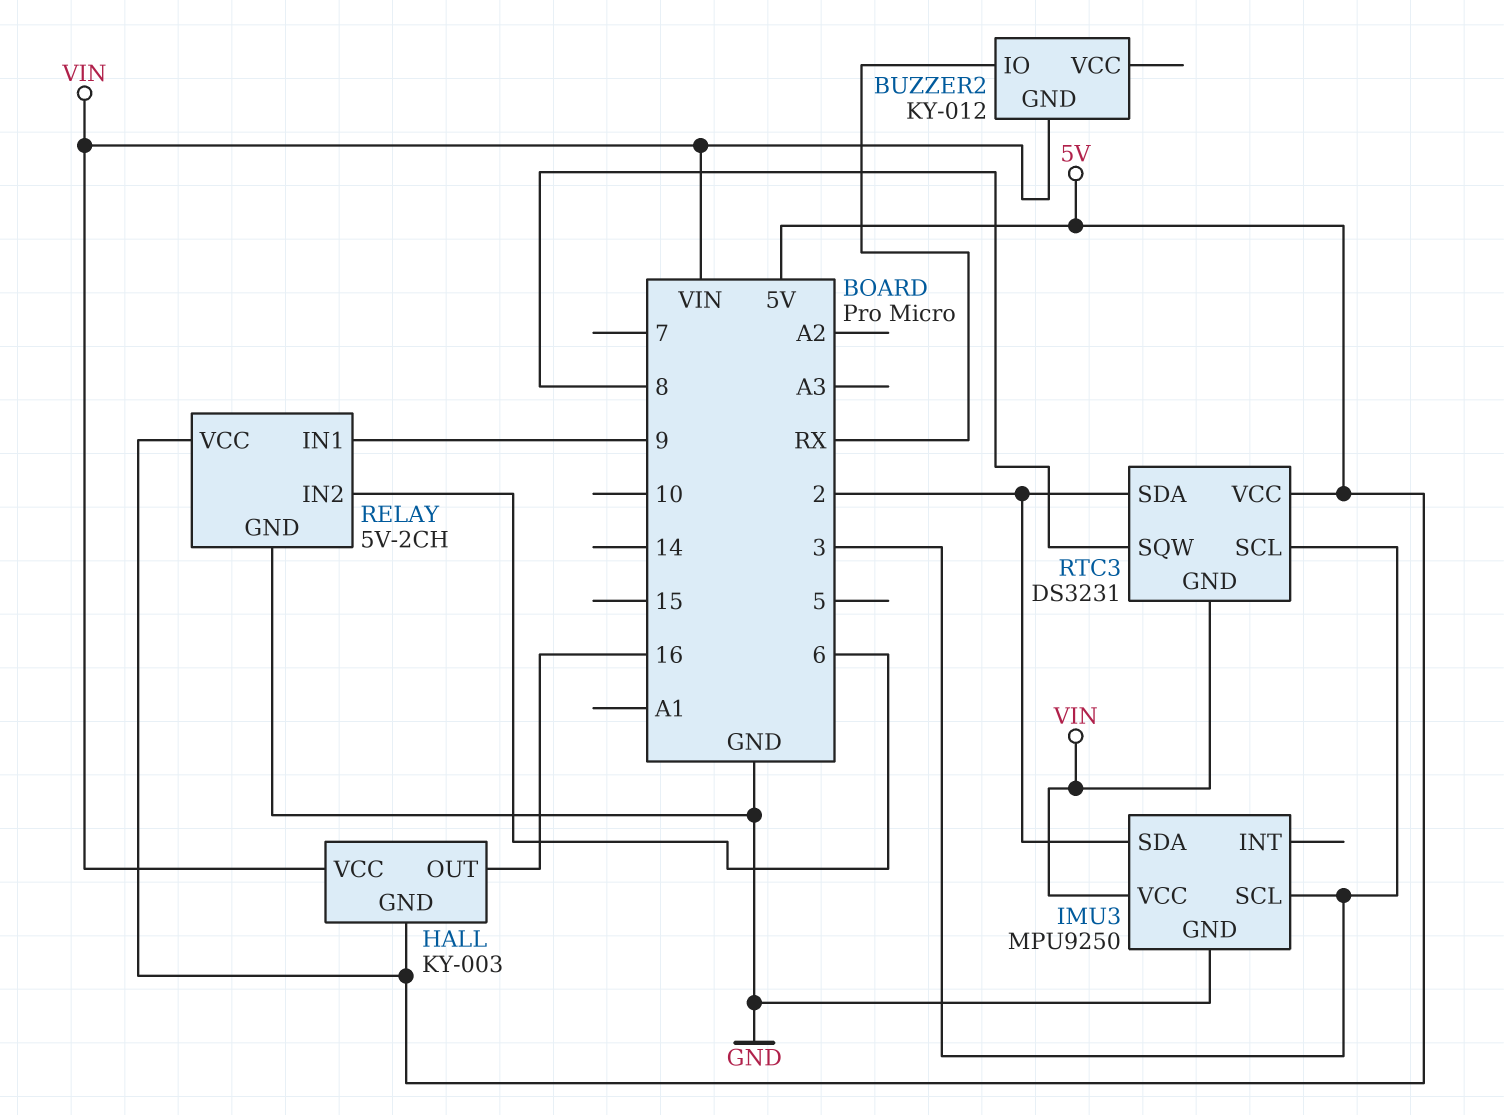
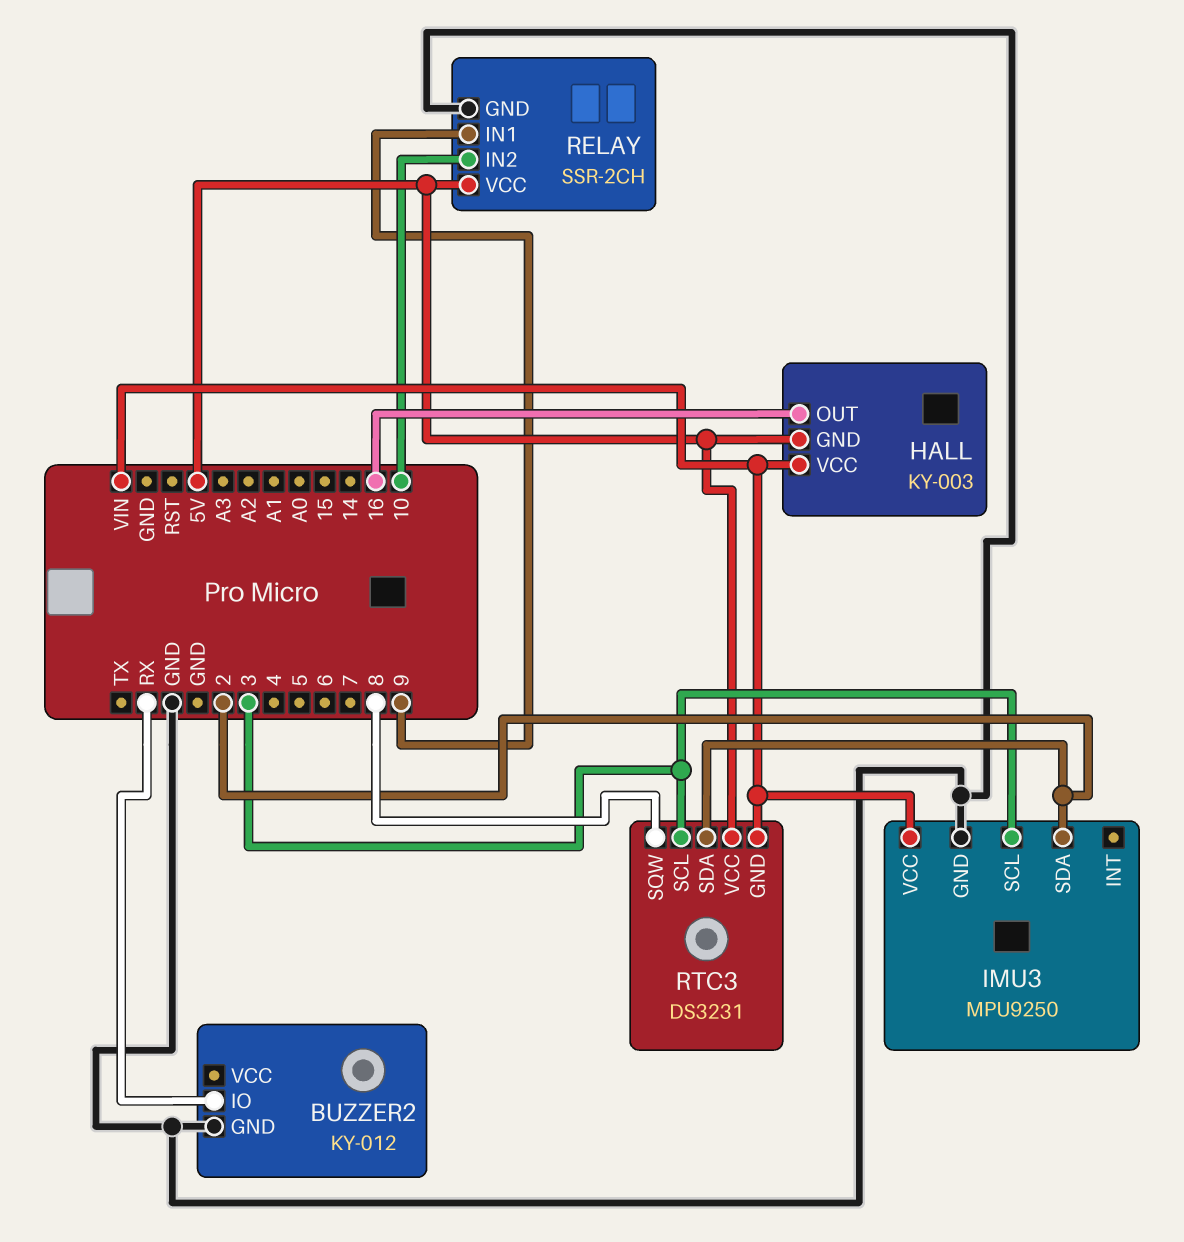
BUZZER2 pin GND: VIN -> GND
RELAY: 5V-2CH -> SSR-2CH
RELAY pin IN2: 6 -> 10

